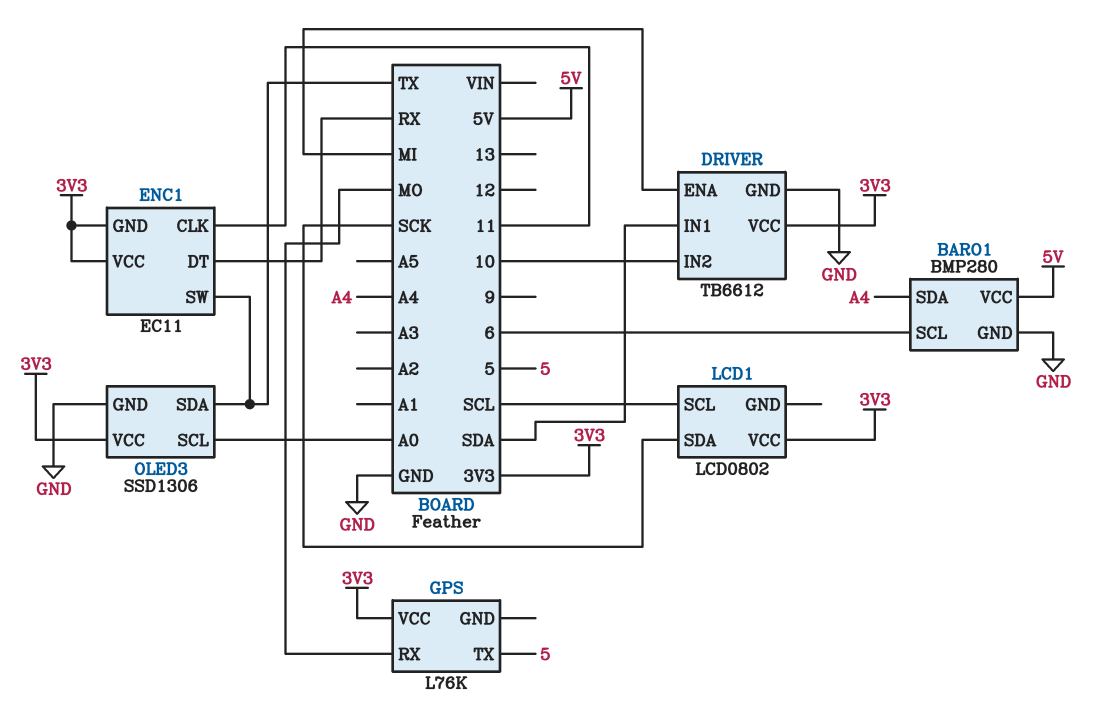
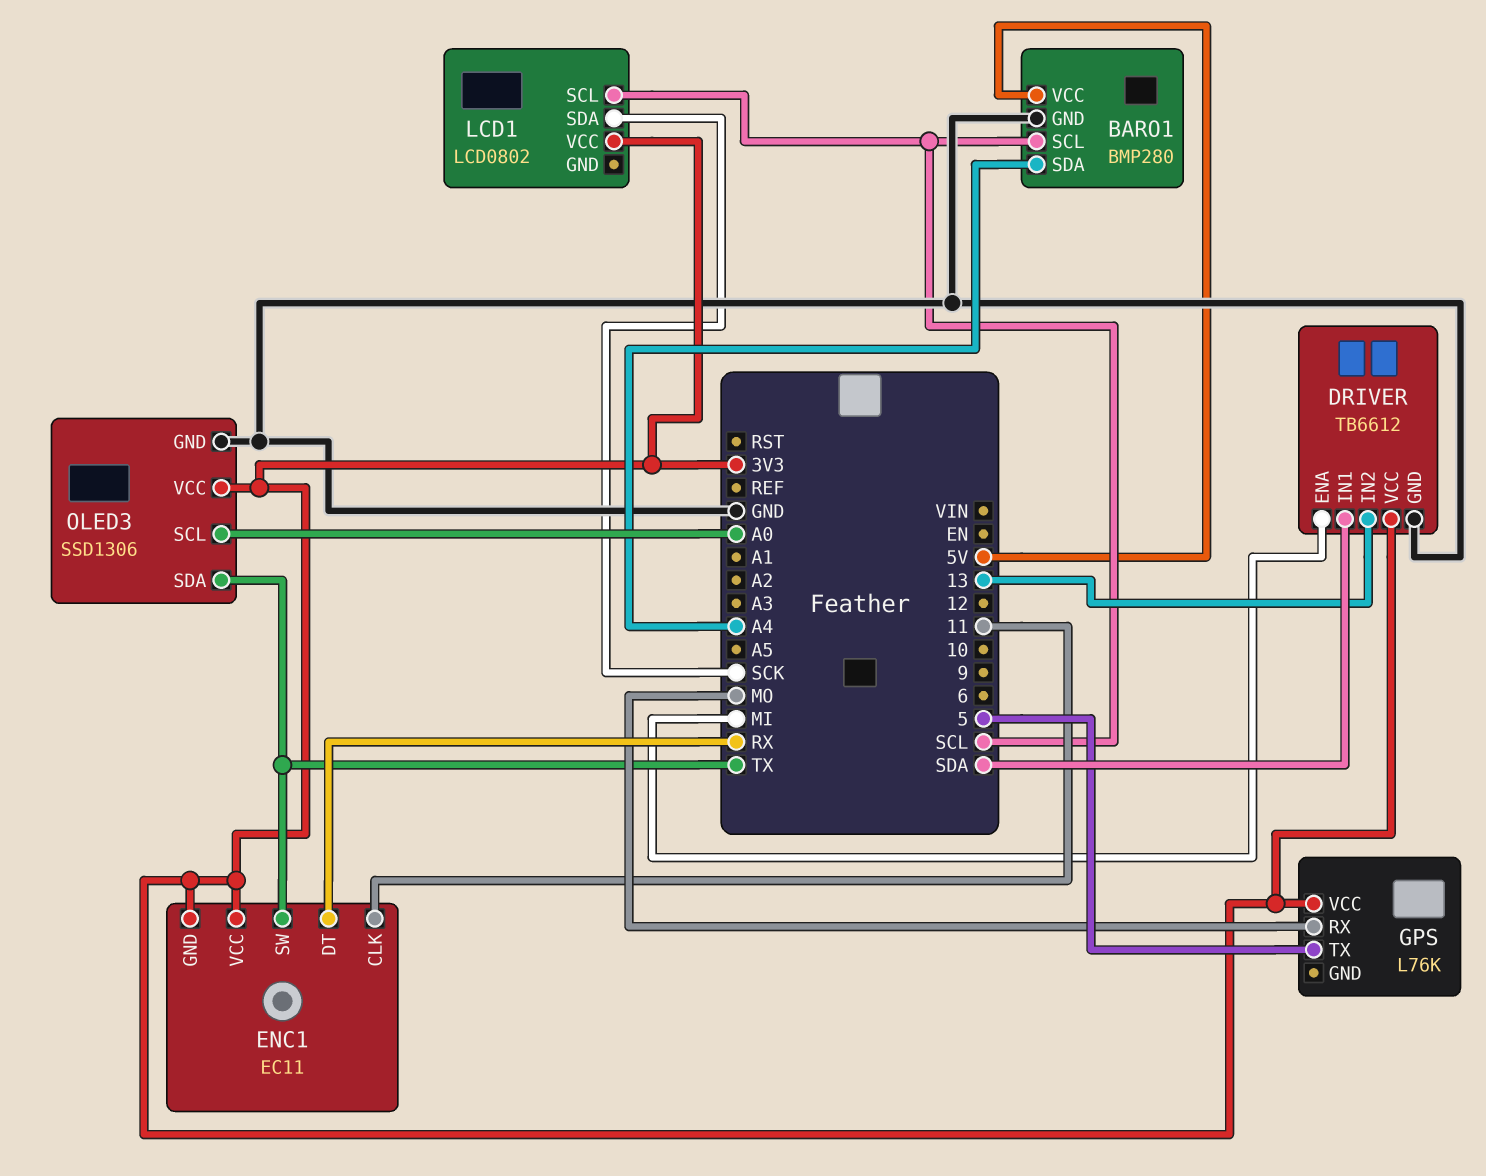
BARO1 pin SCL: 6 -> SCL
DRIVER pin IN2: 10 -> 13

